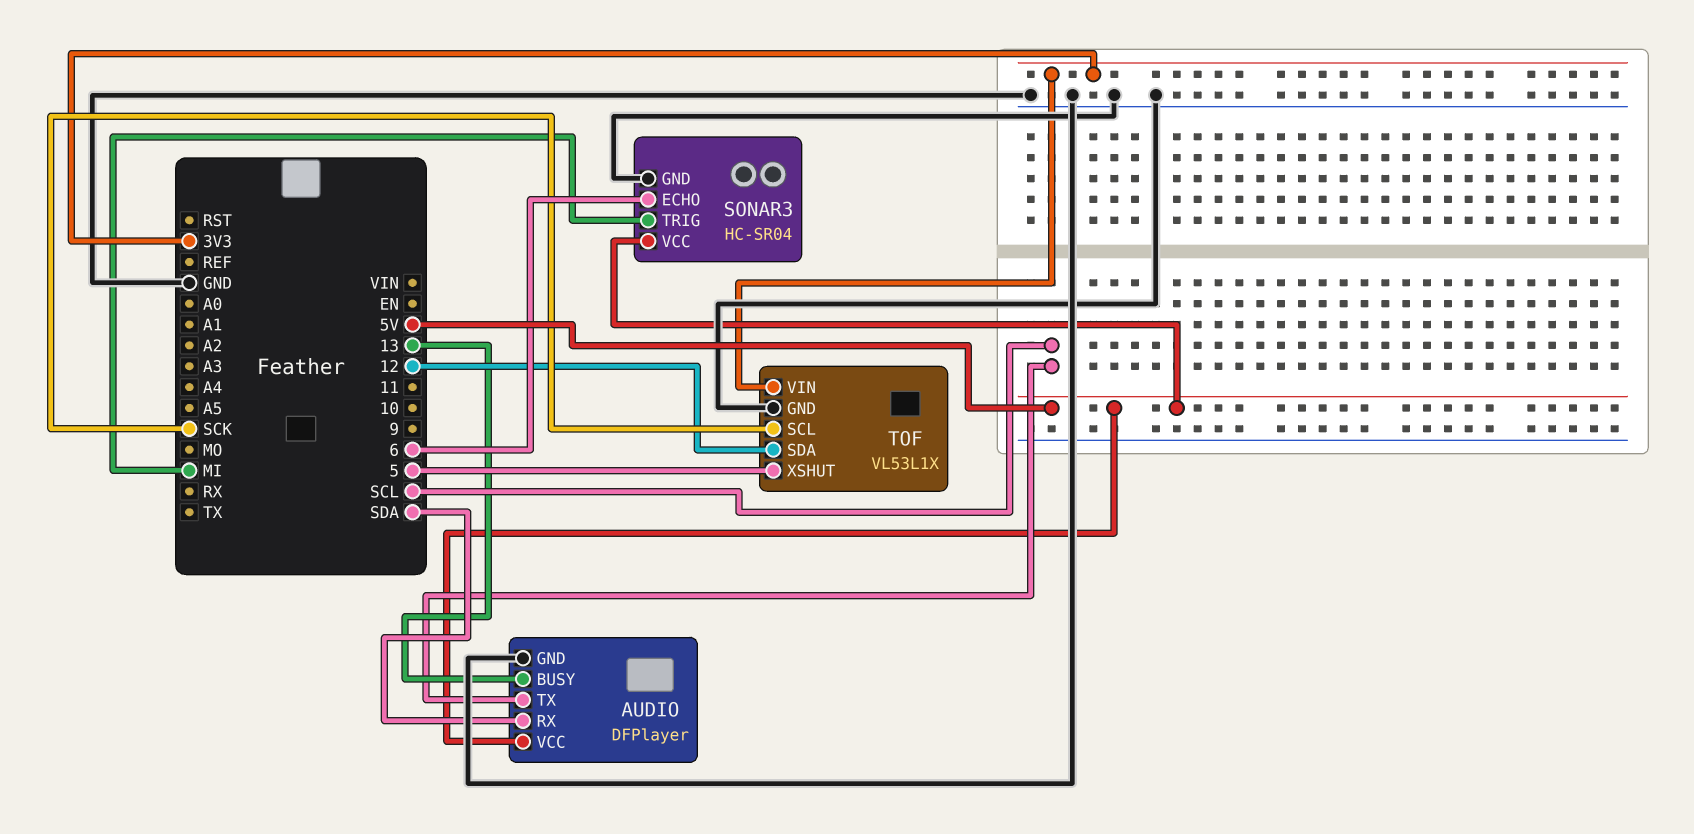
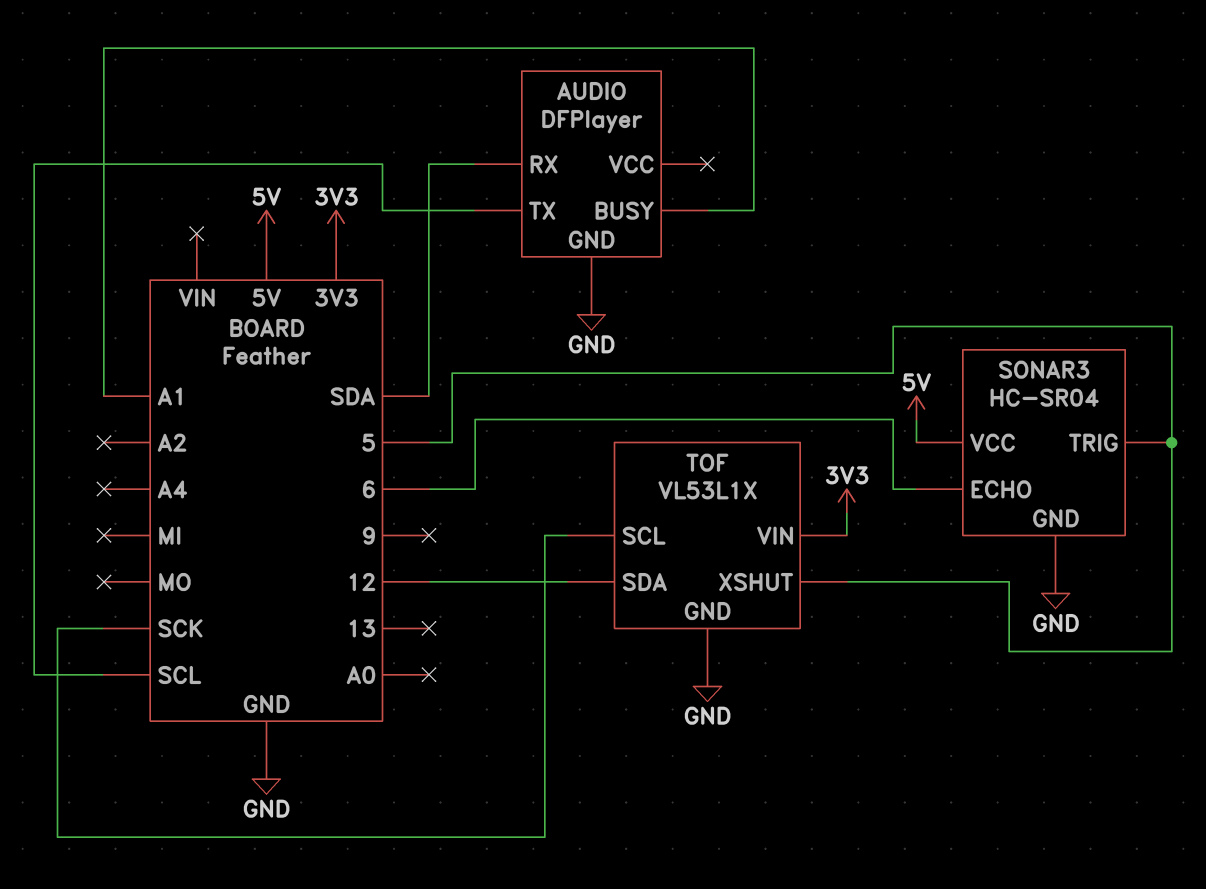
AUDIO pin BUSY: 13 -> A1
AUDIO pin VCC: 5V -> none
SONAR3 pin TRIG: MI -> 5

